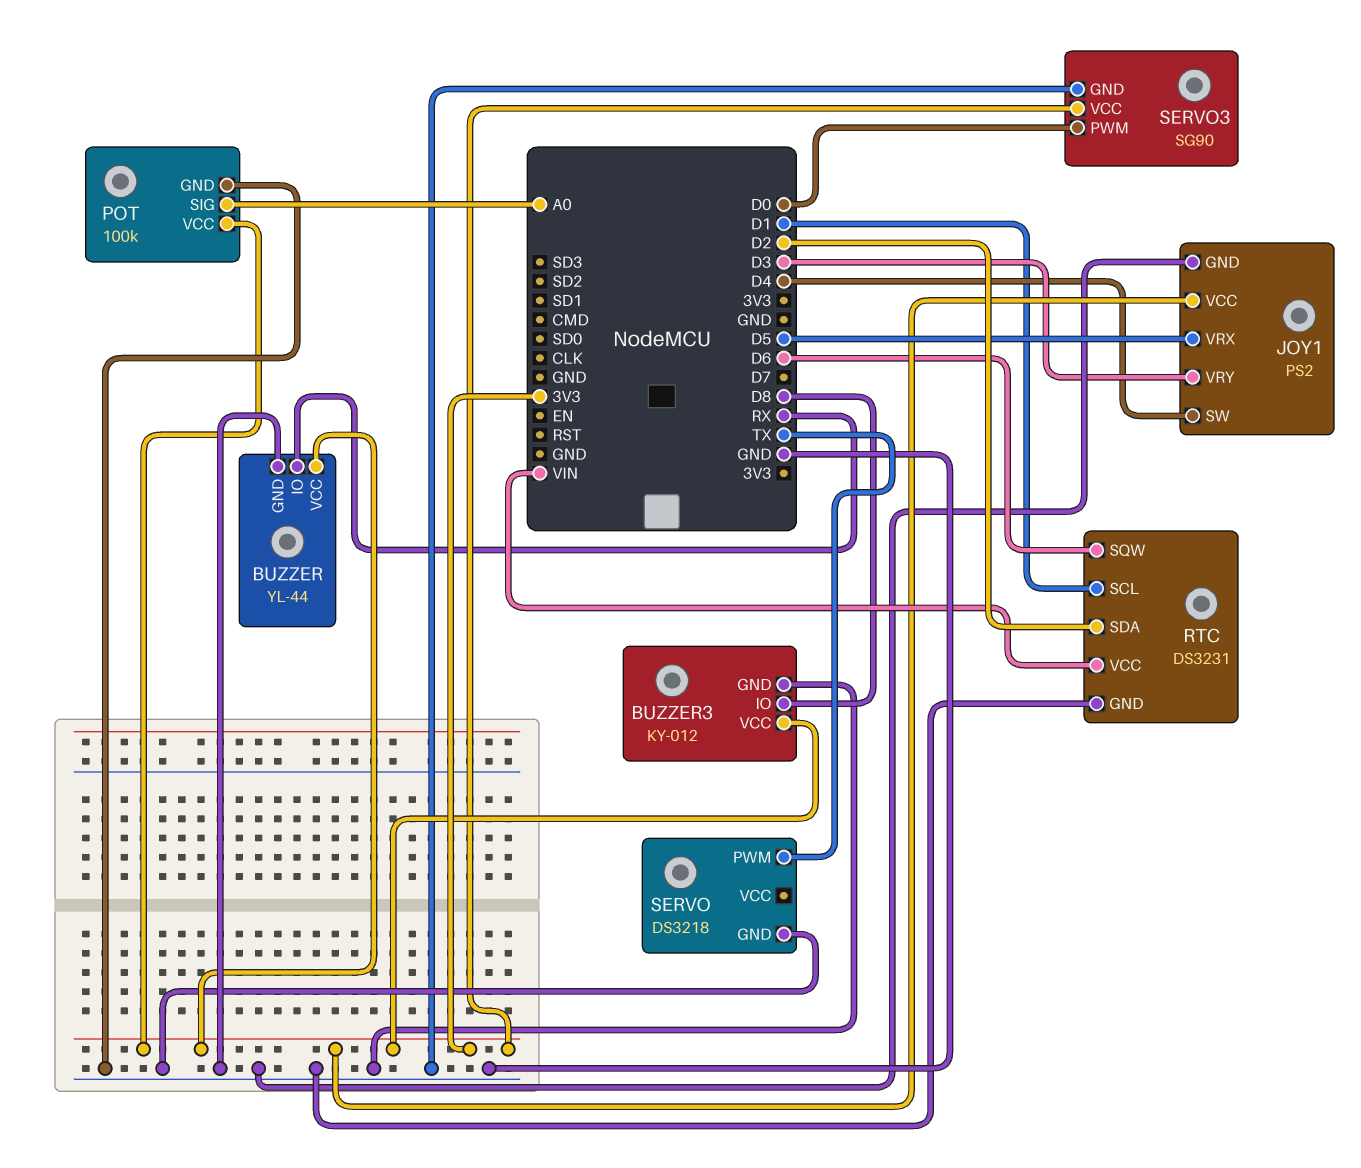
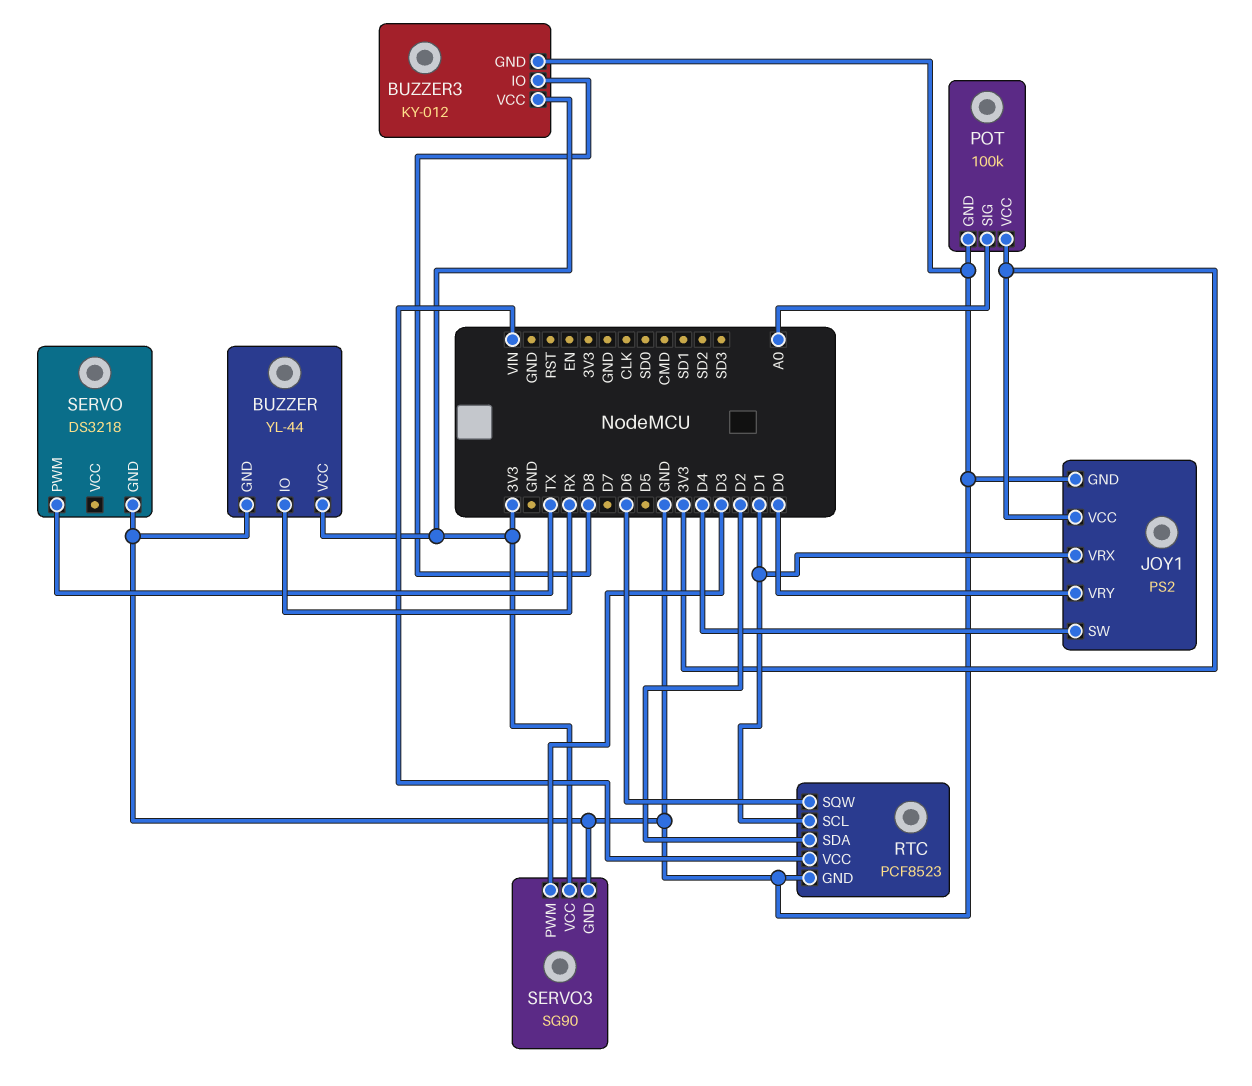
JOY1 pin VRX: D5 -> D1
JOY1 pin VRY: D3 -> D0
RTC: DS3231 -> PCF8523
SERVO3 pin PWM: D0 -> D3

